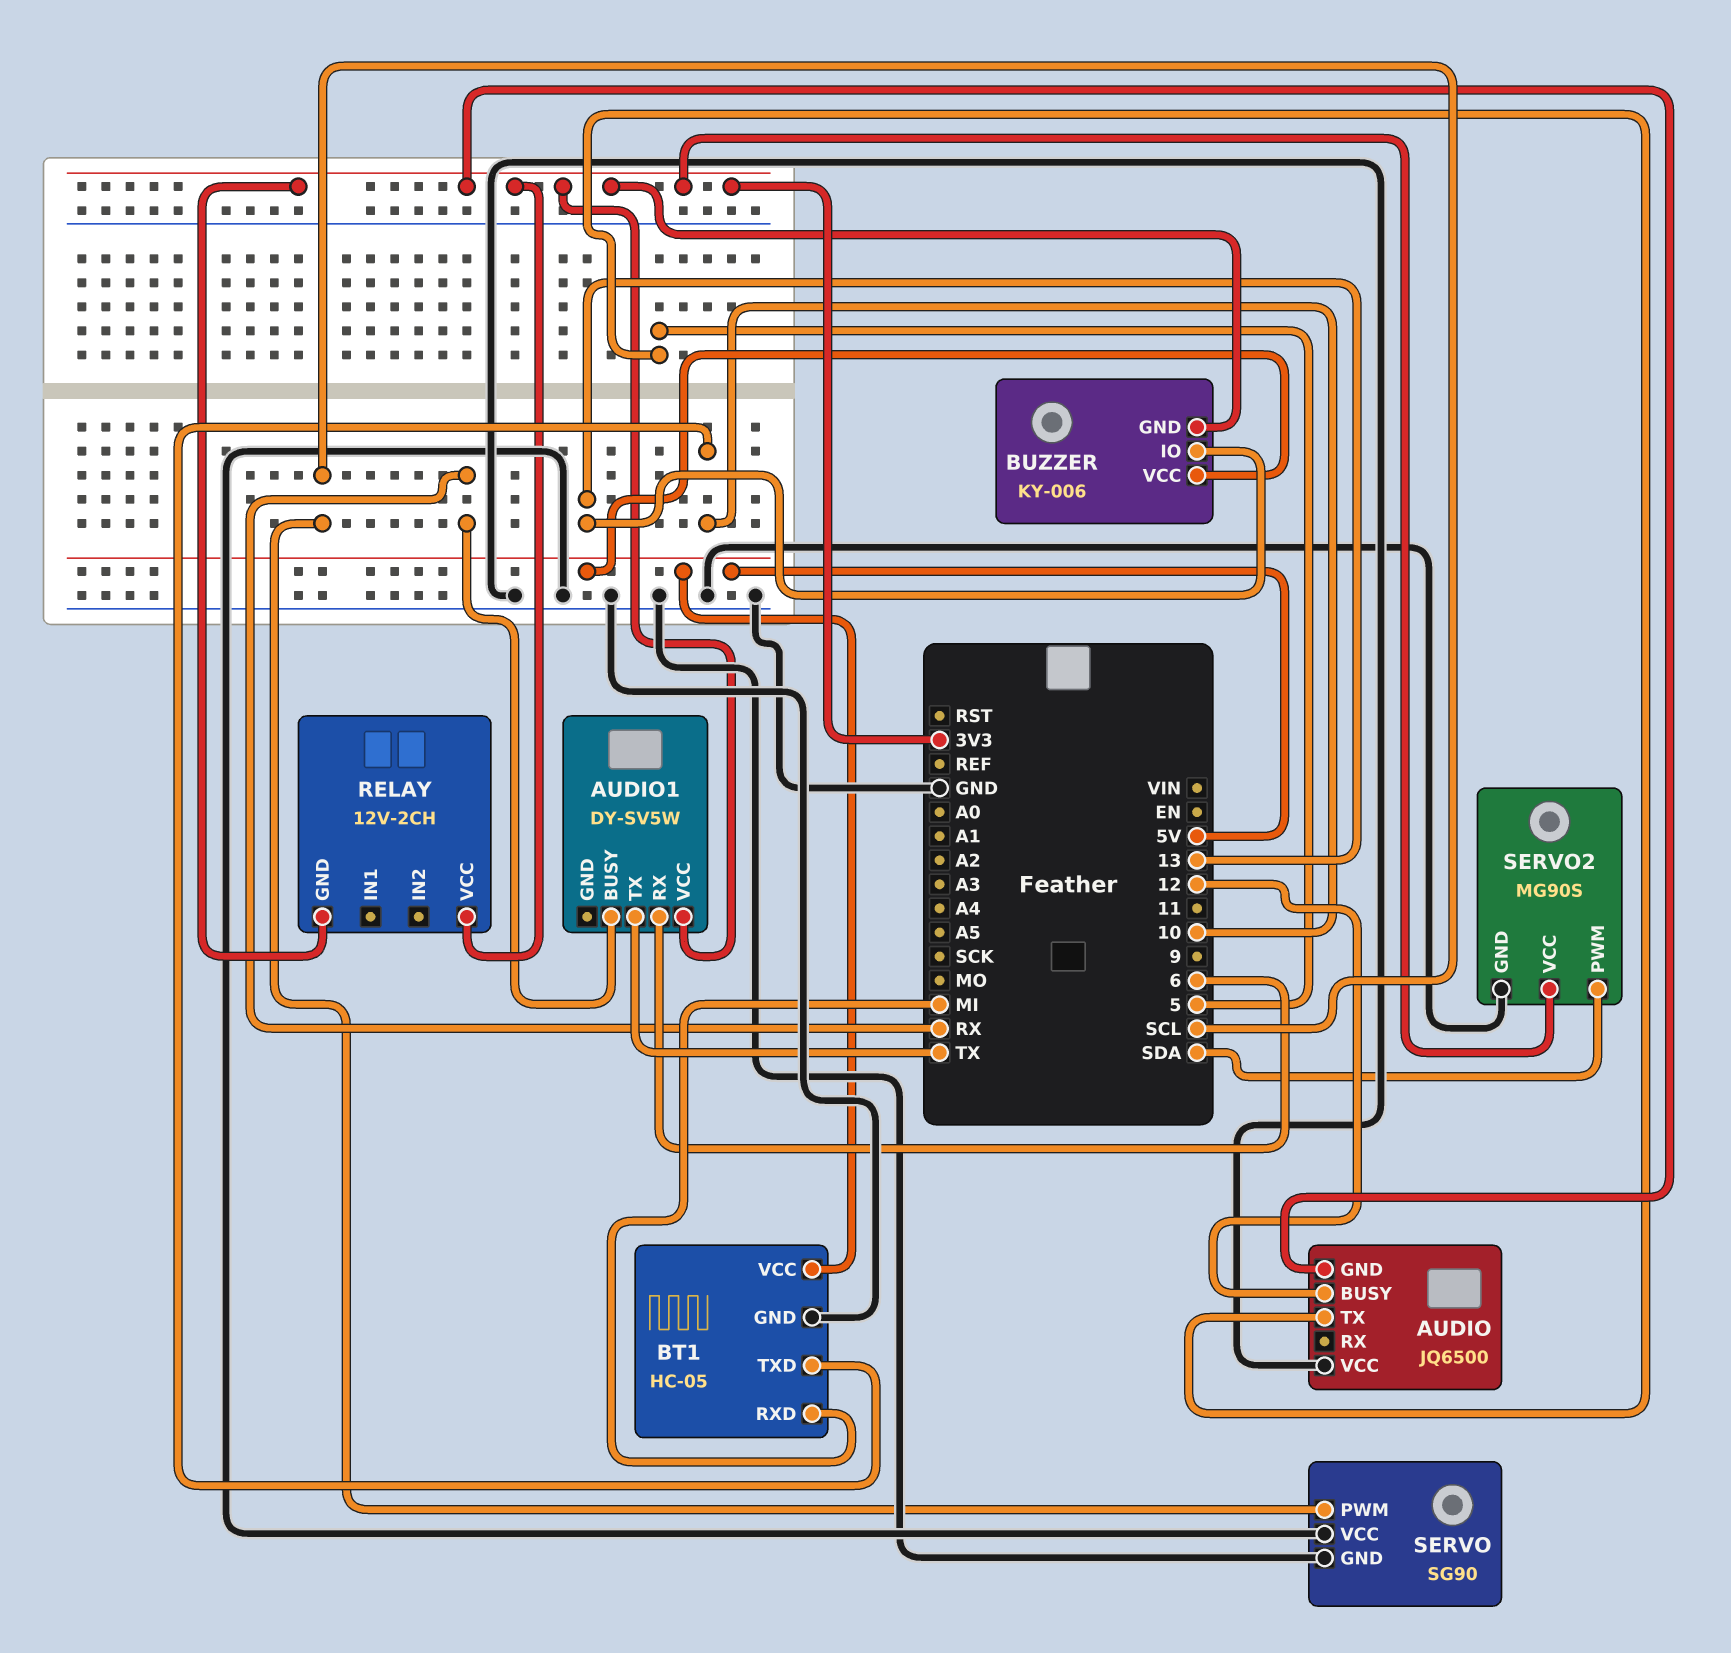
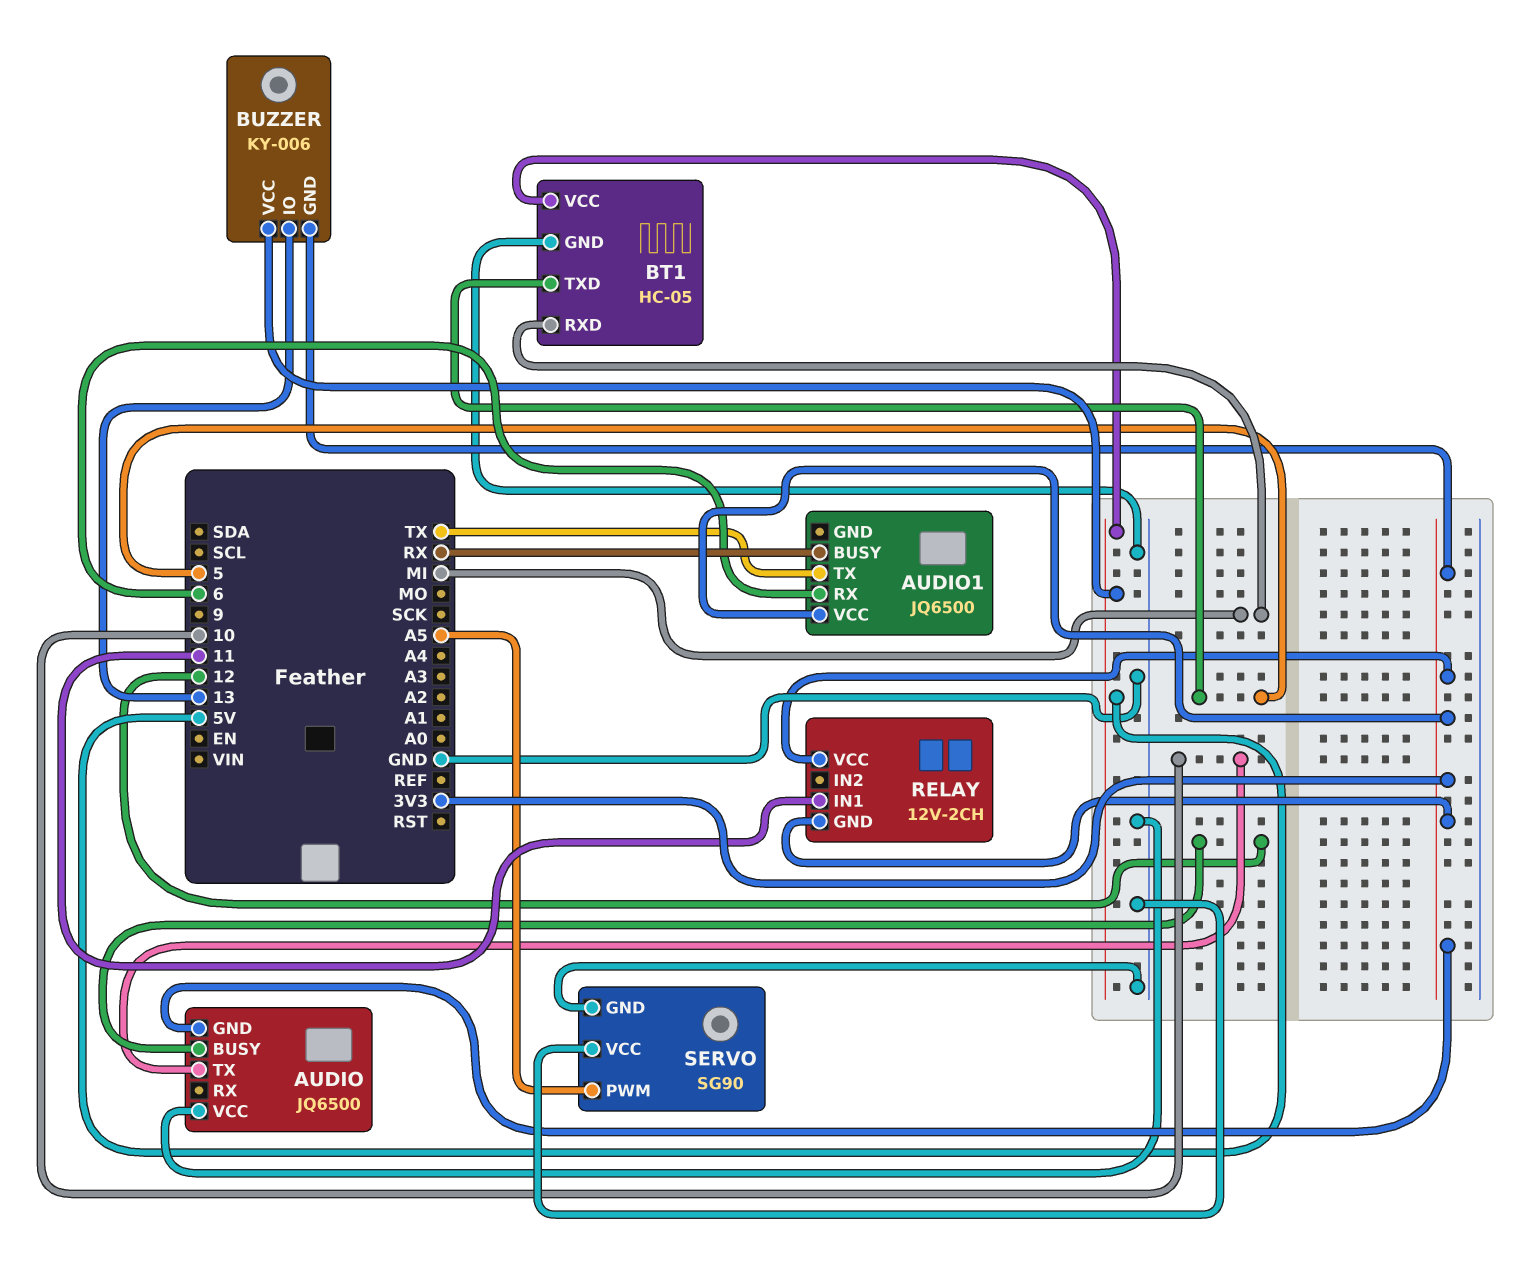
AUDIO pin TX: 5 -> 10
AUDIO1: DY-SV5W -> JQ6500
BT1 pin TXD: 10 -> 5
RELAY pin IN1: none -> 11
SERVO pin PWM: SCL -> A5
SERVO2: MG90S -> none
SERVO2 pin GND: GND -> none
SERVO2 pin PWM: SDA -> none
SERVO2 pin VCC: 3V3 -> none

